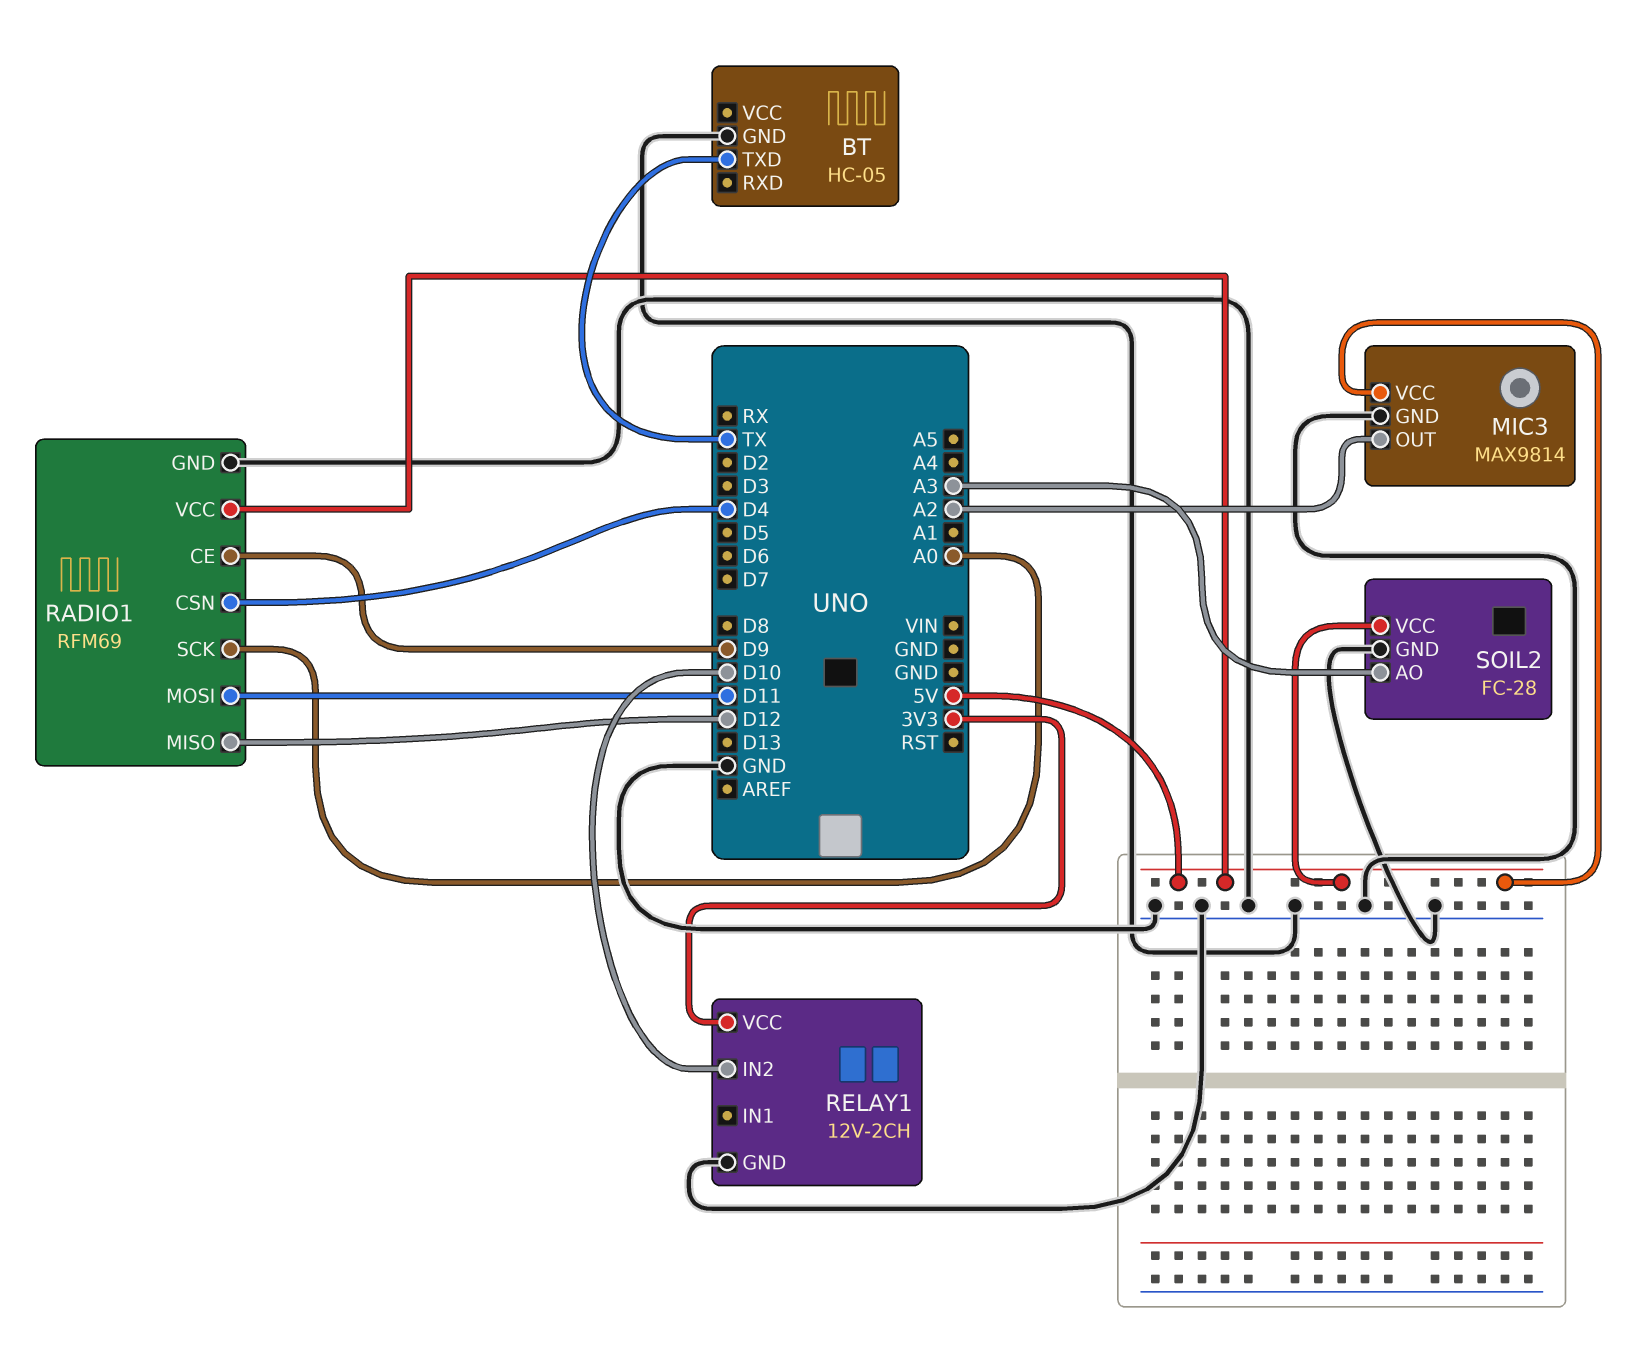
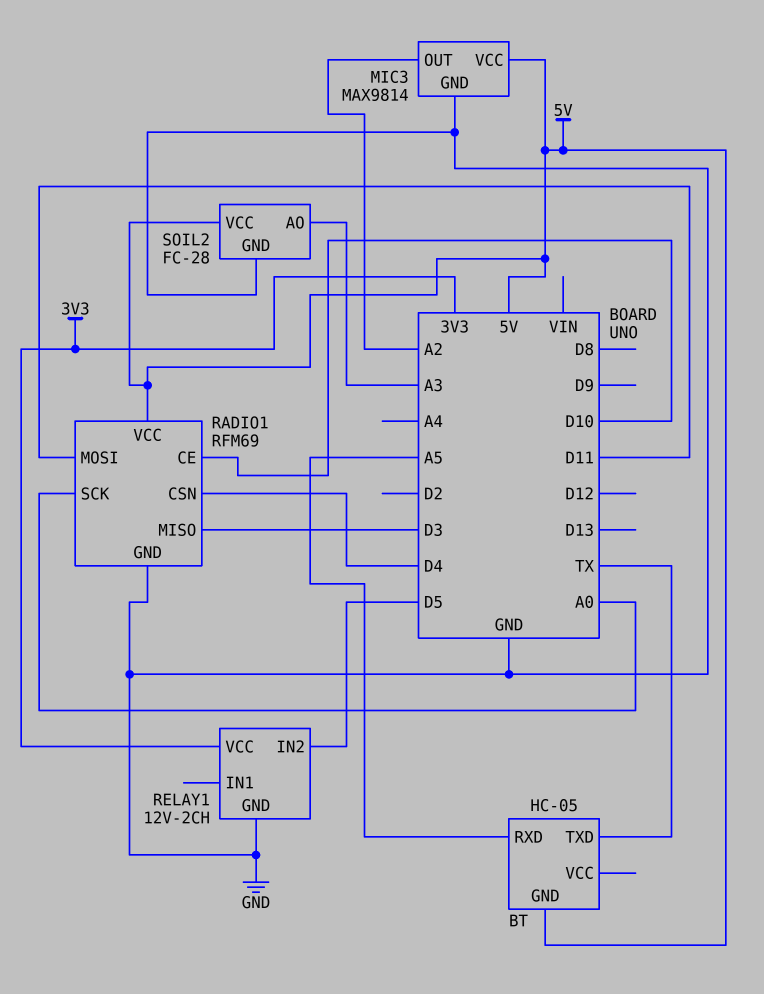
BT pin GND: GND -> 5V
BT pin RXD: none -> A5
RADIO1 pin CE: D9 -> D10
RADIO1 pin MISO: D12 -> D3
RELAY1 pin IN2: D10 -> D5

